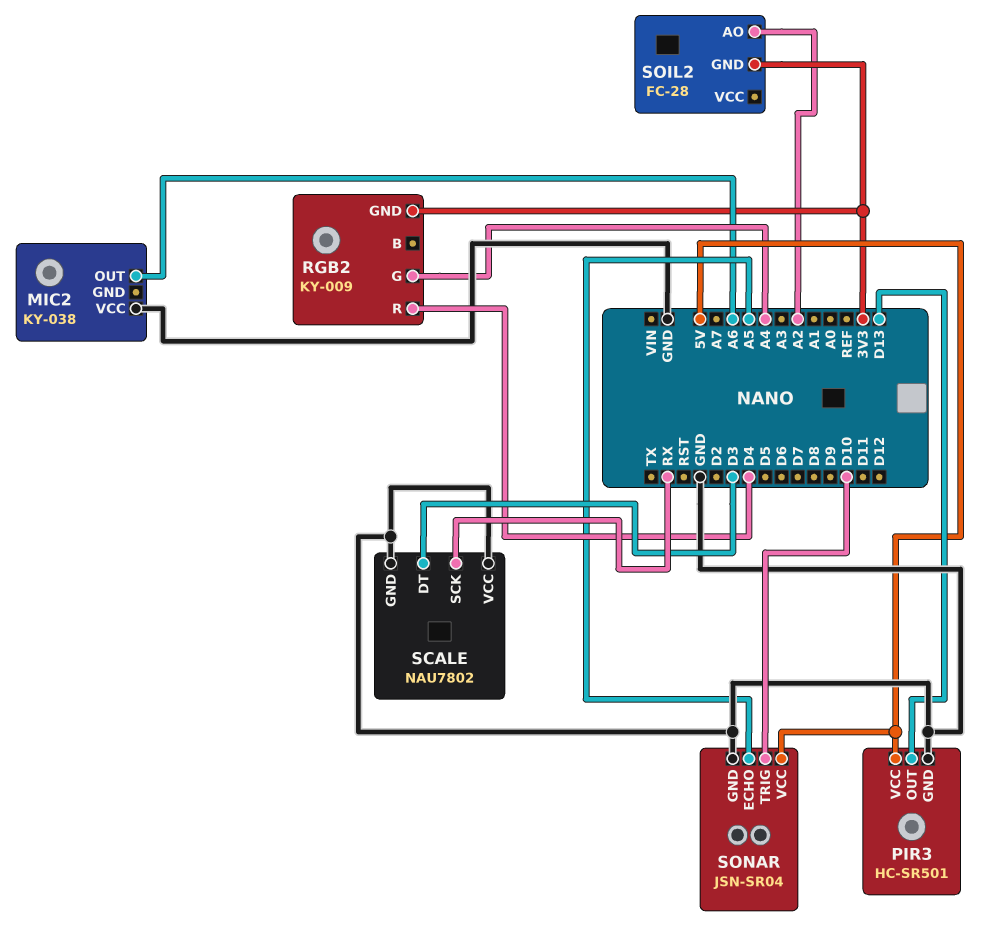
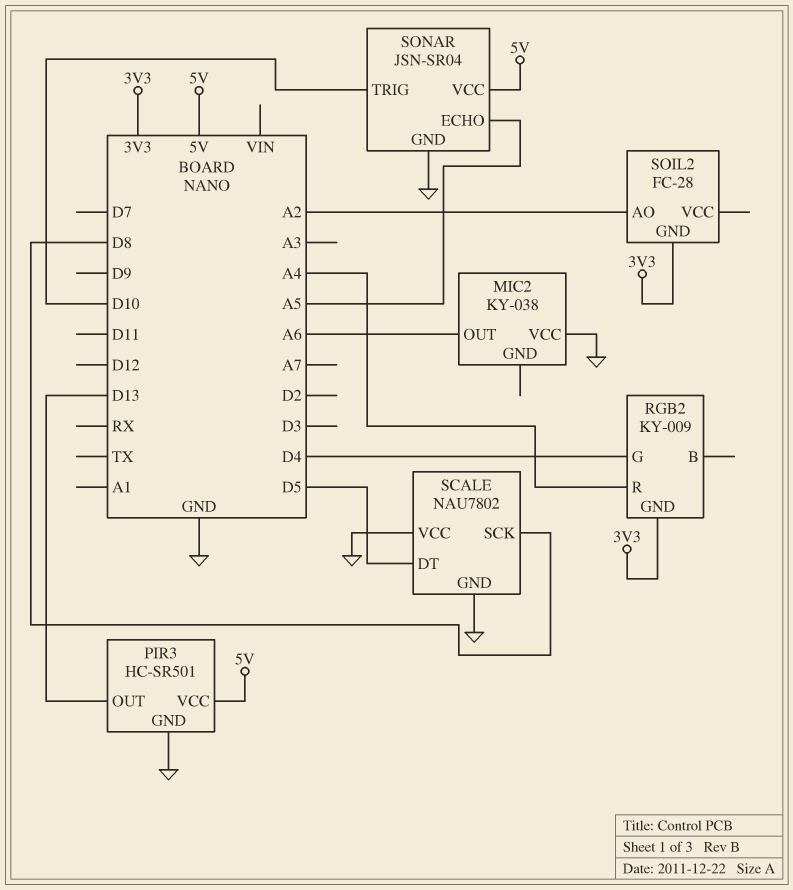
RGB2 pin G: A4 -> D4
RGB2 pin R: D4 -> A4
SCALE pin DT: D3 -> D5
SCALE pin SCK: RX -> D8

